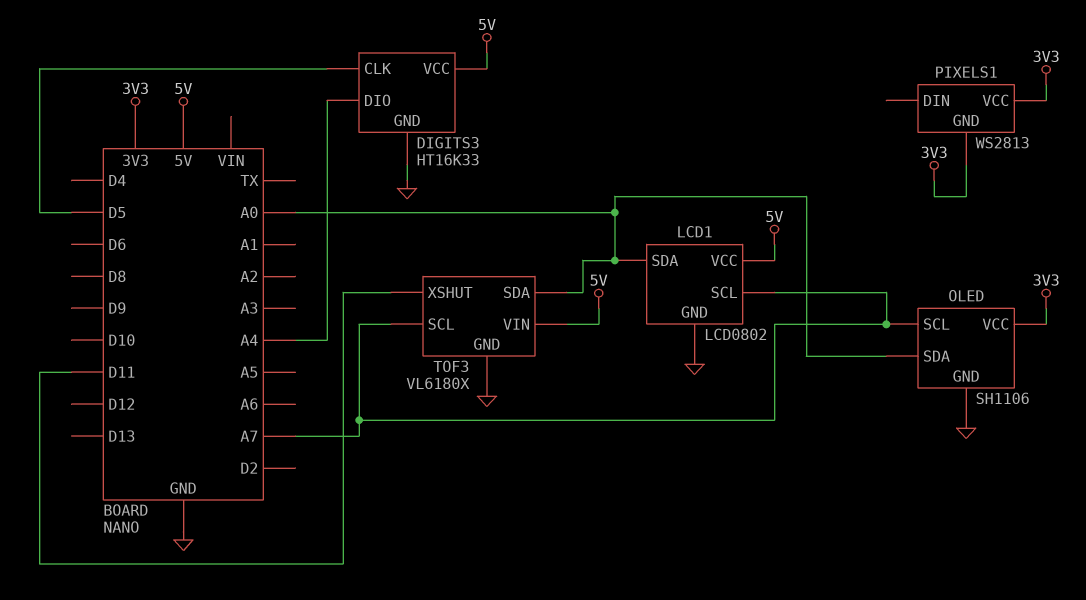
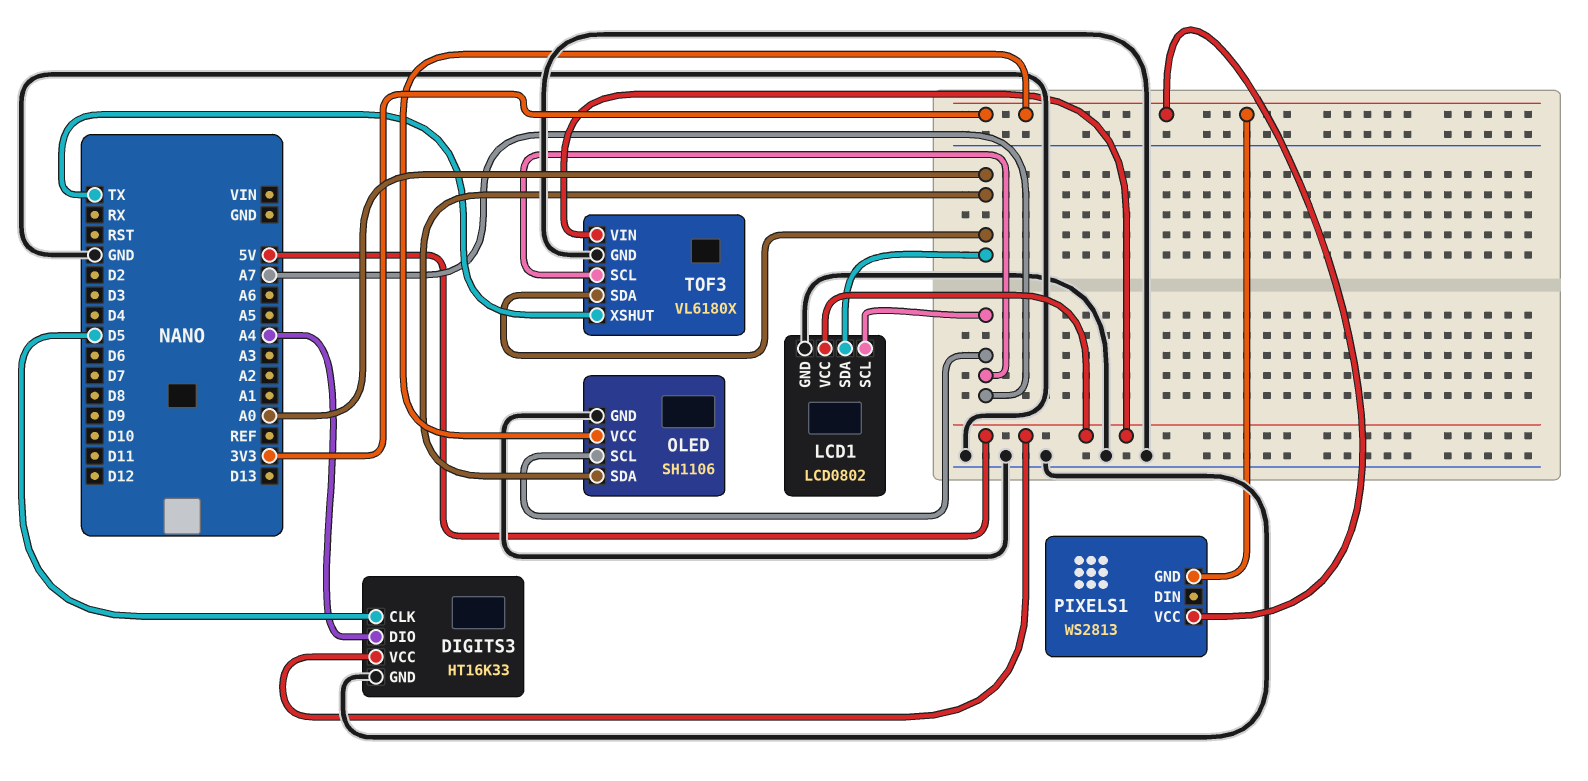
TOF3 pin XSHUT: D11 -> TX

